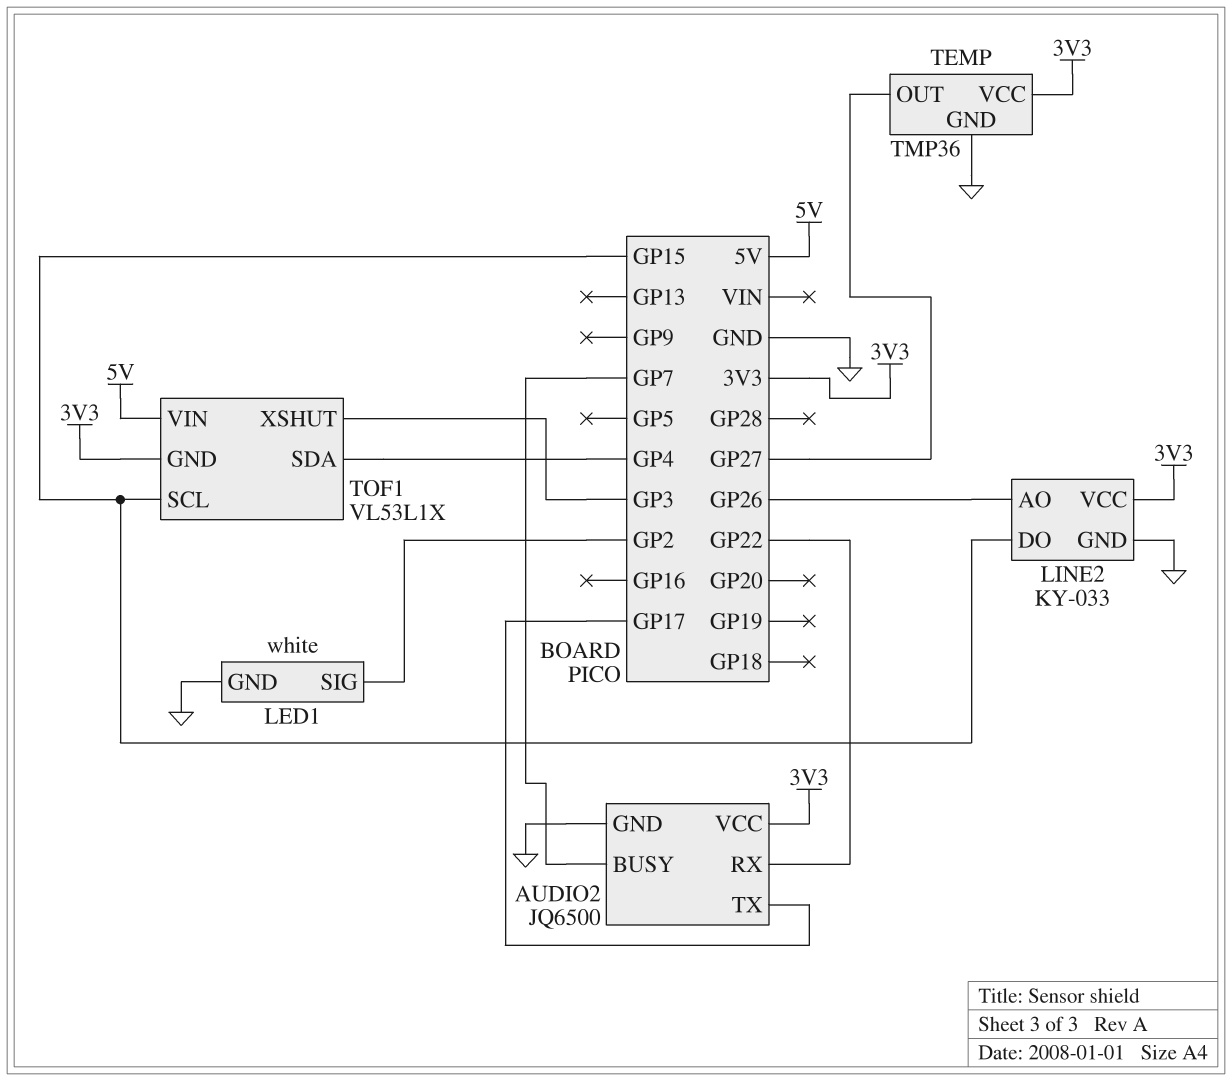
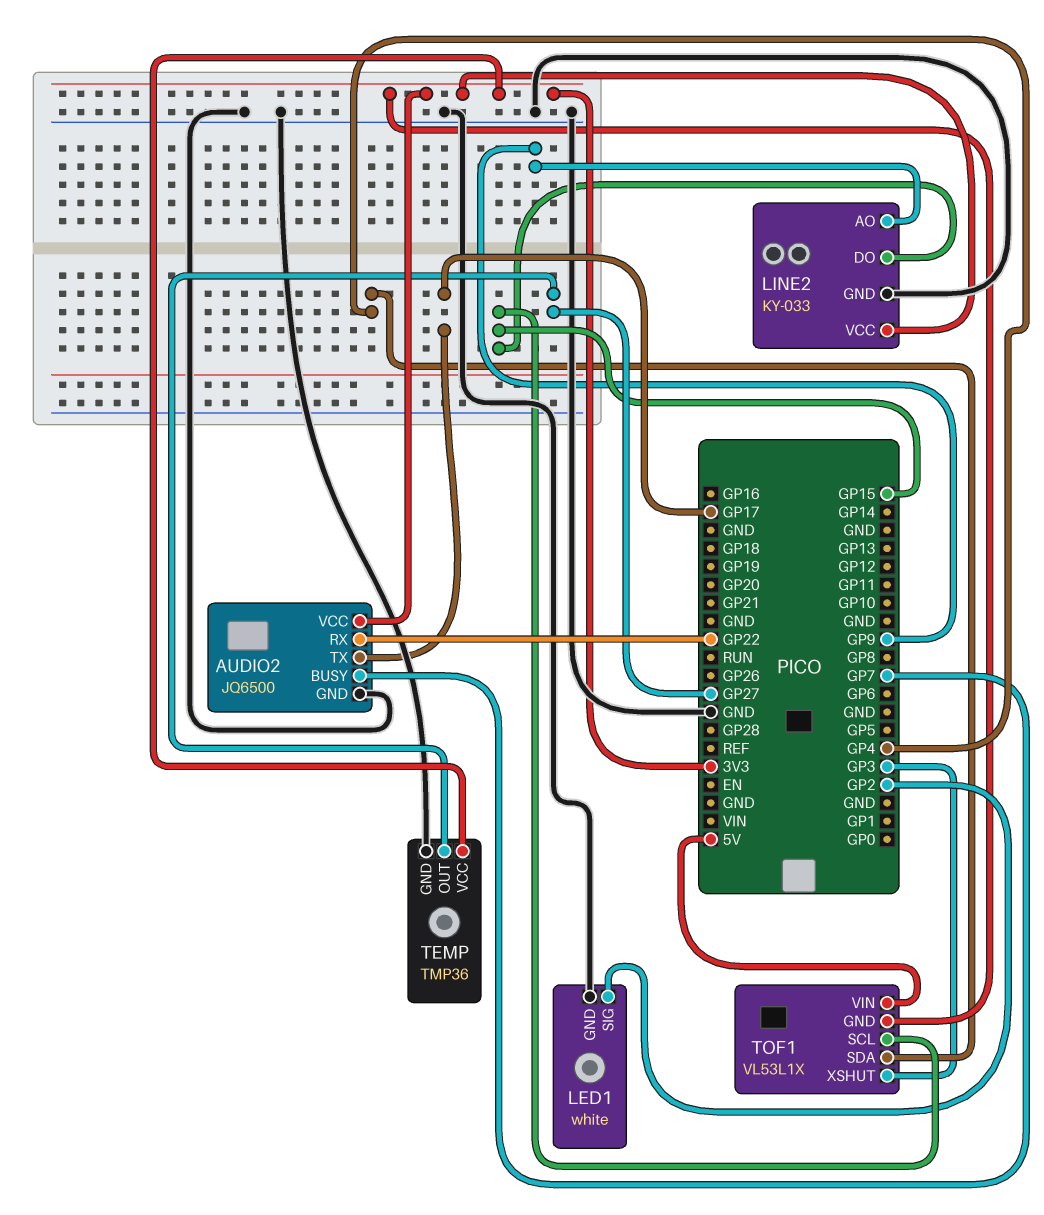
LINE2 pin AO: GP26 -> GP9

